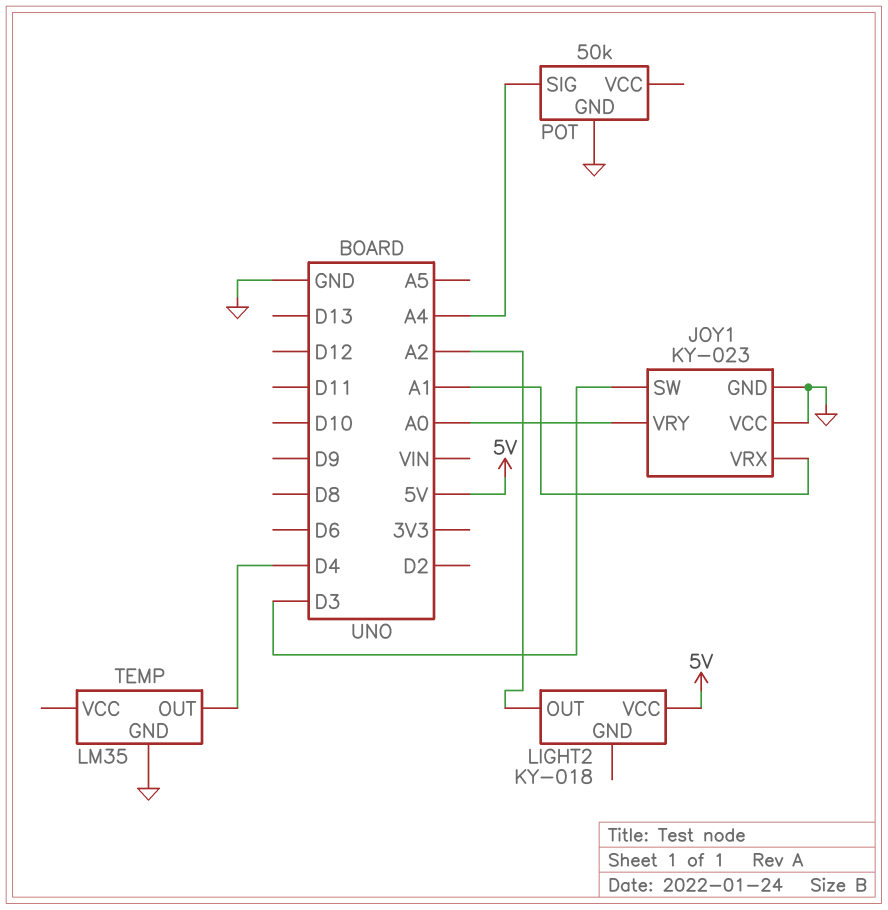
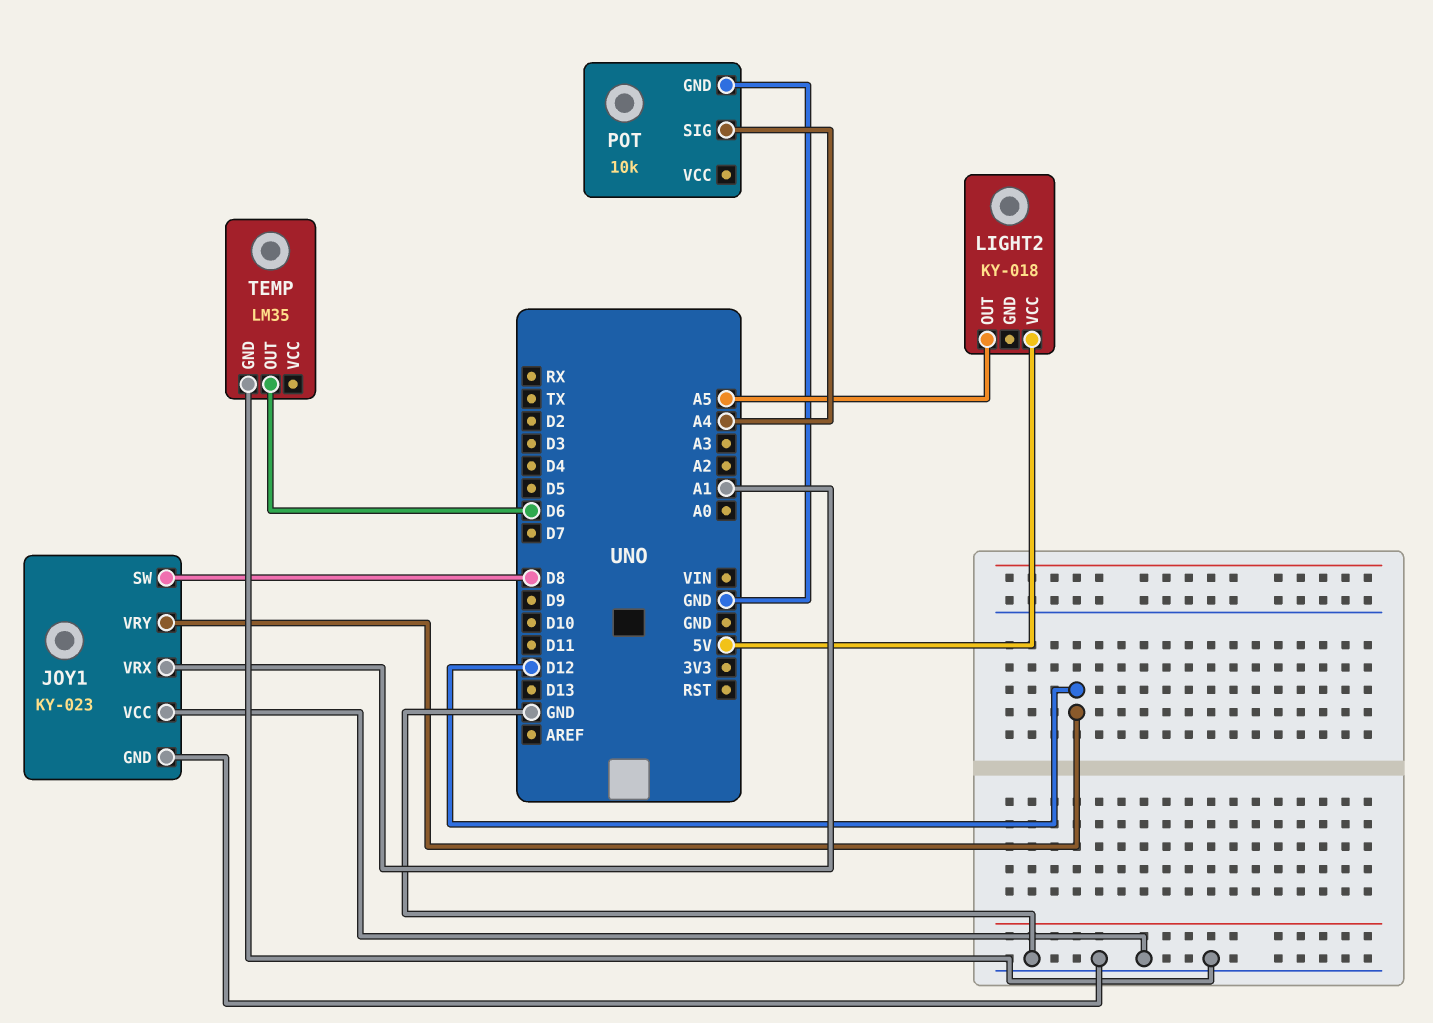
JOY1 pin SW: D3 -> D8
JOY1 pin VRY: A0 -> D12
LIGHT2 pin OUT: A2 -> A5
POT: 50k -> 10k
TEMP pin OUT: D4 -> D6

